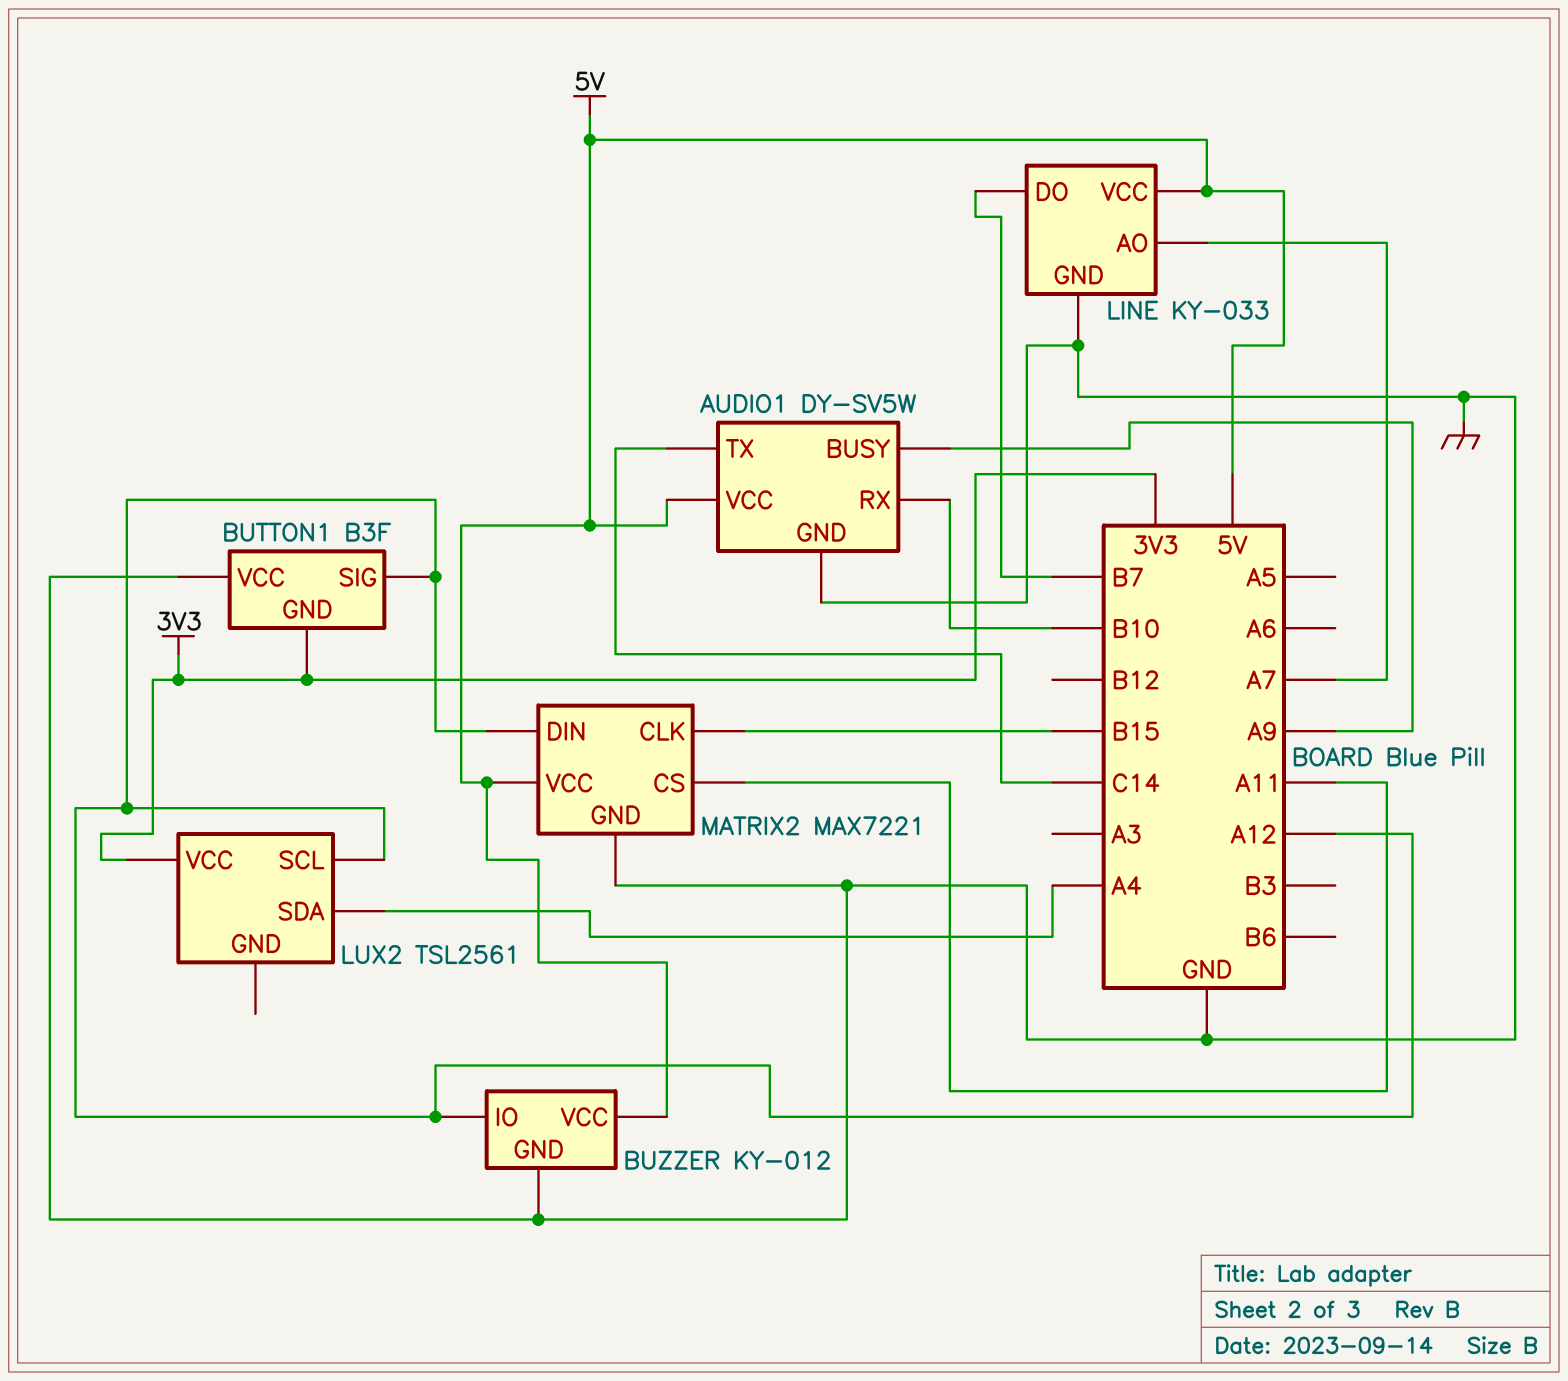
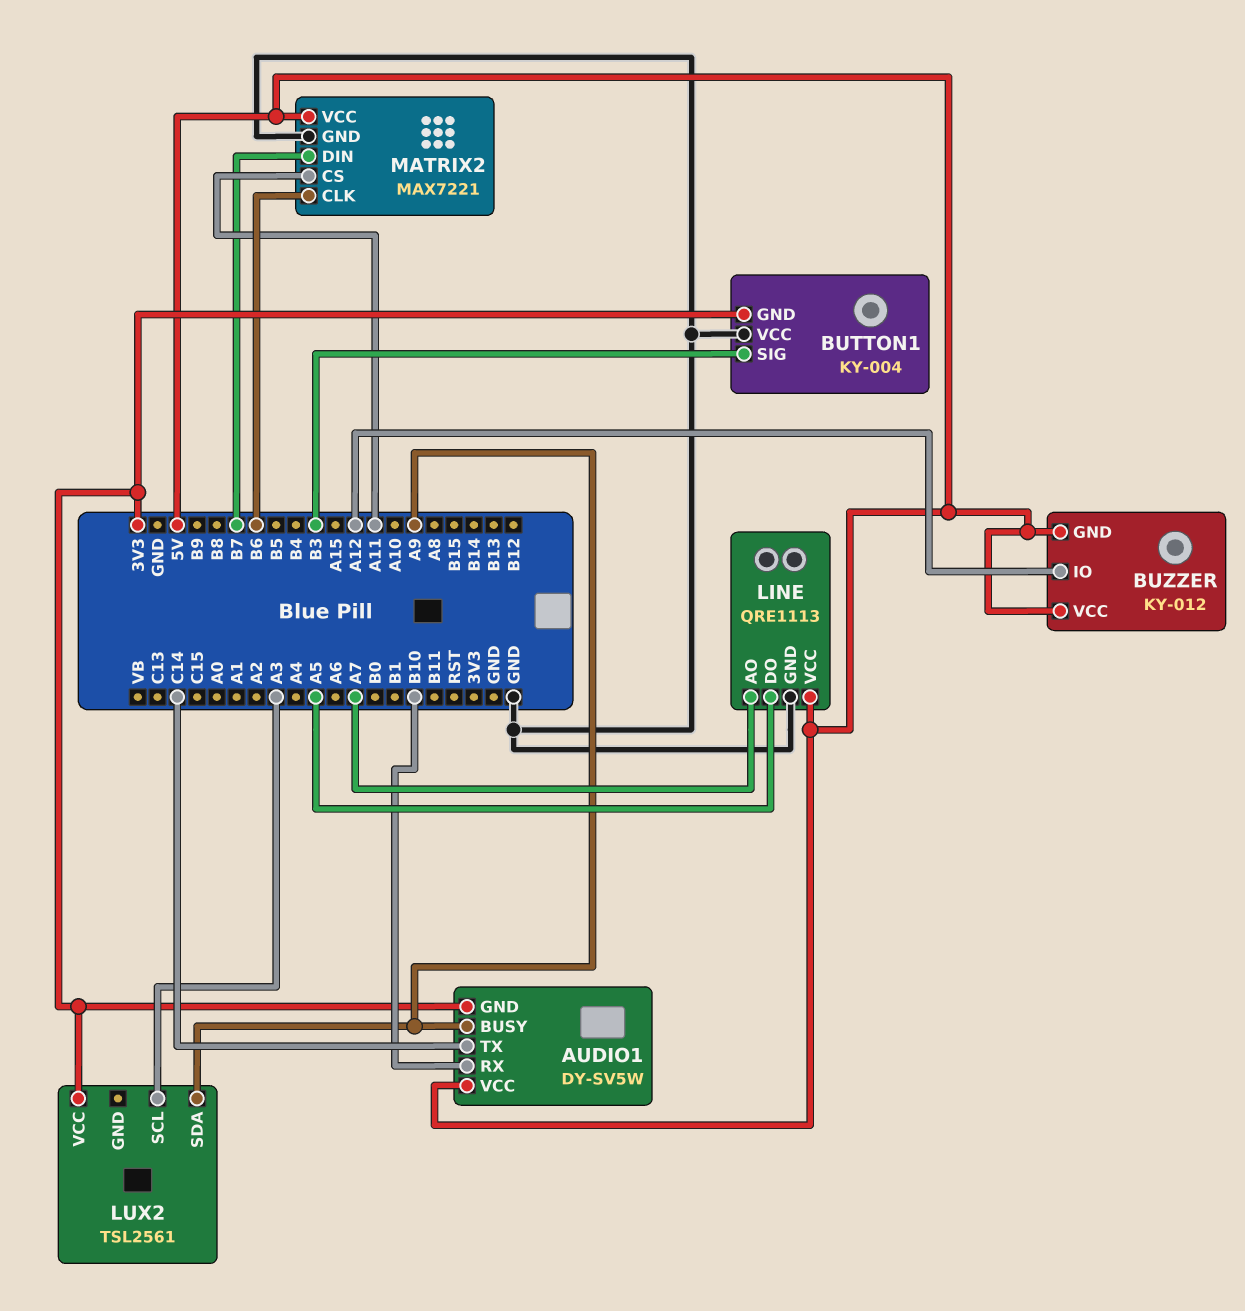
AUDIO1 pin GND: GND -> 3V3
BUTTON1: B3F -> KY-004
BUTTON1 pin SIG: A12 -> B3
BUZZER pin GND: GND -> 5V
LINE: KY-033 -> QRE1113
LINE pin DO: B7 -> A5
LUX2 pin SCL: A12 -> A3
LUX2 pin SDA: A4 -> A9
MATRIX2 pin CLK: B15 -> B6
MATRIX2 pin DIN: A12 -> B7

